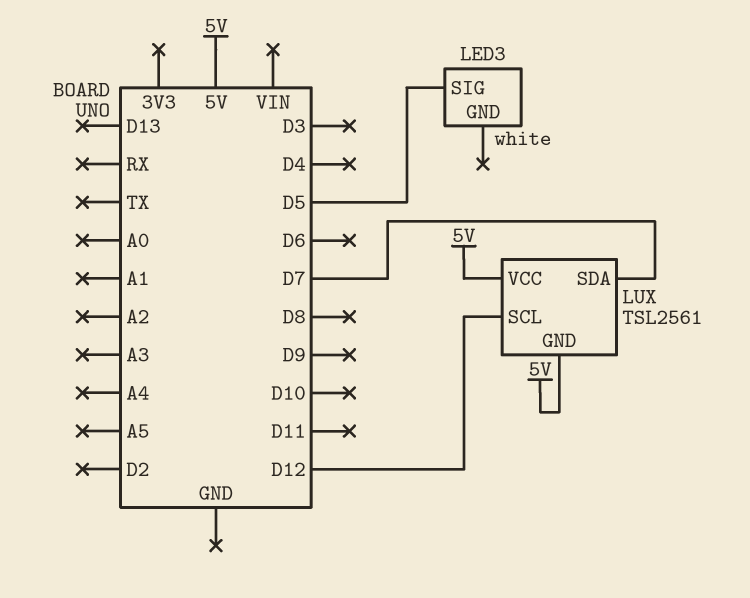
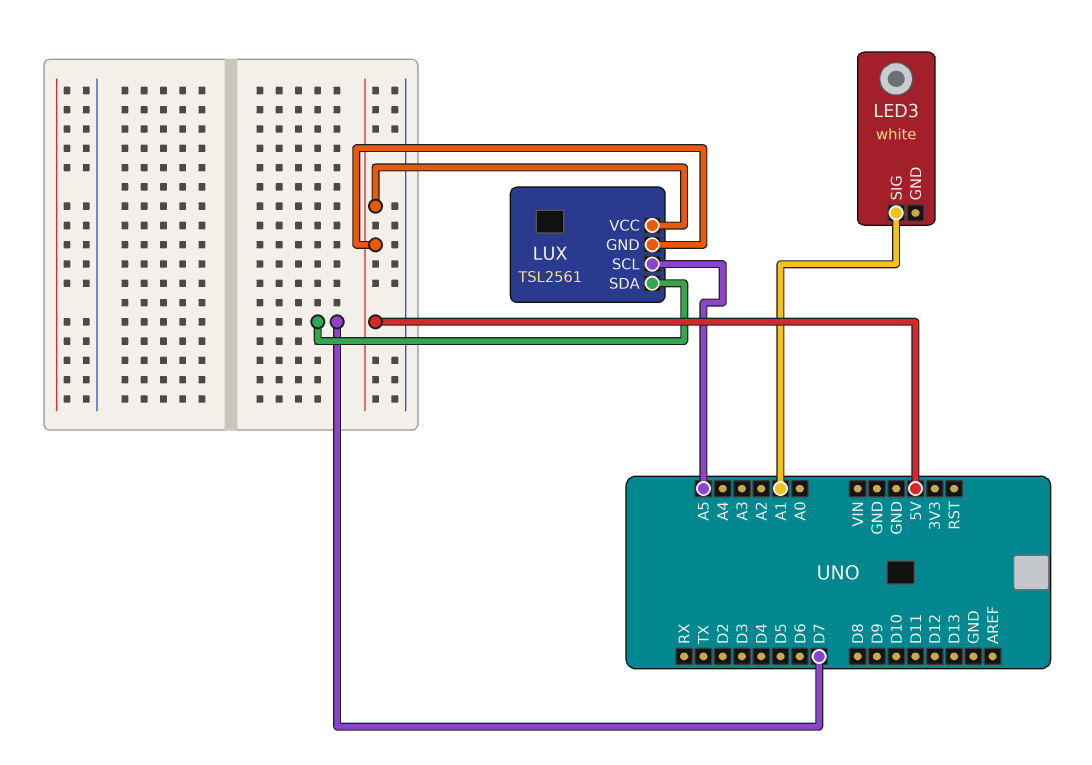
LED3 pin SIG: D5 -> A1
LUX pin SCL: D12 -> A5

